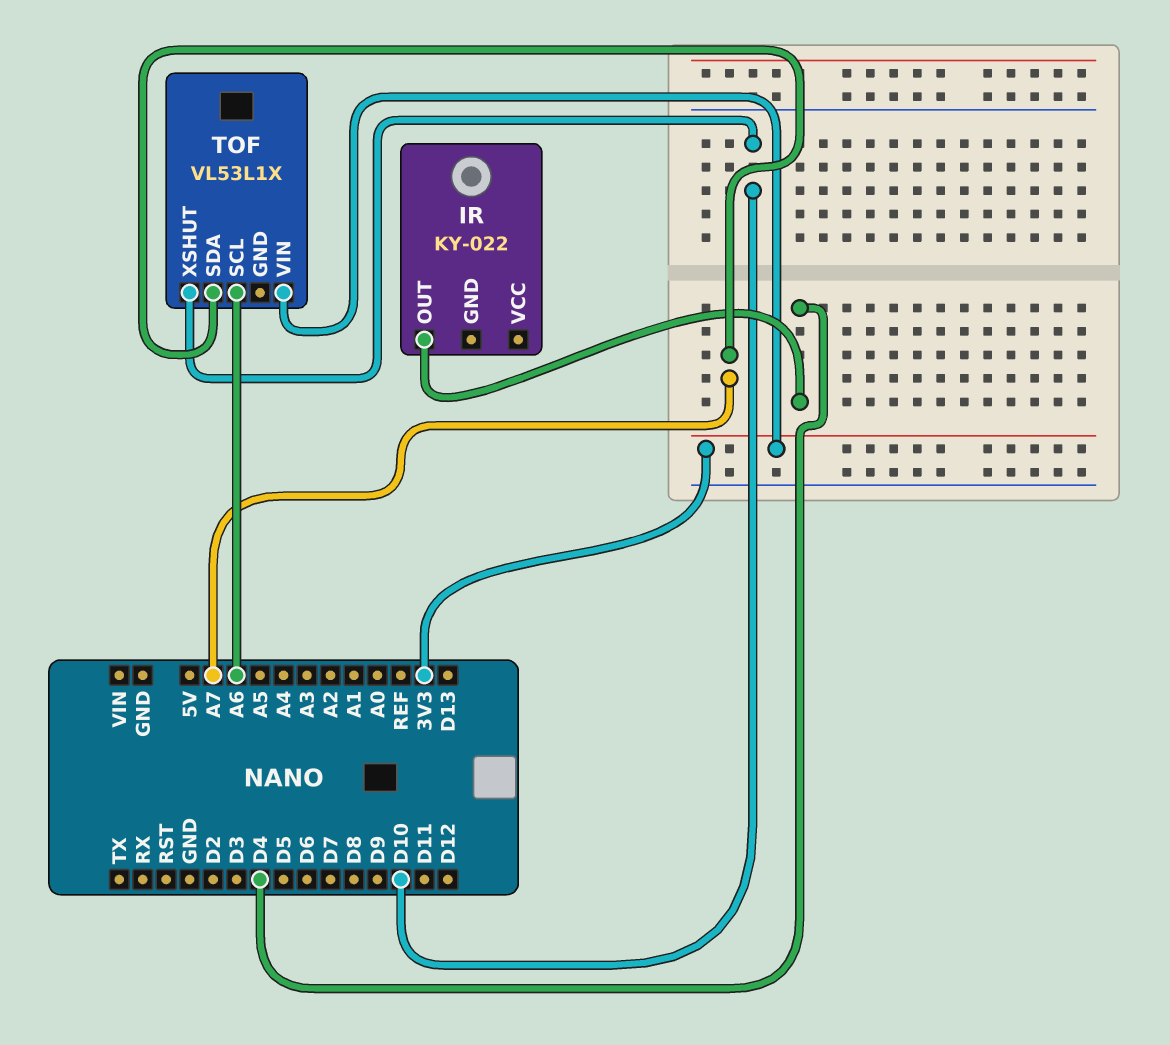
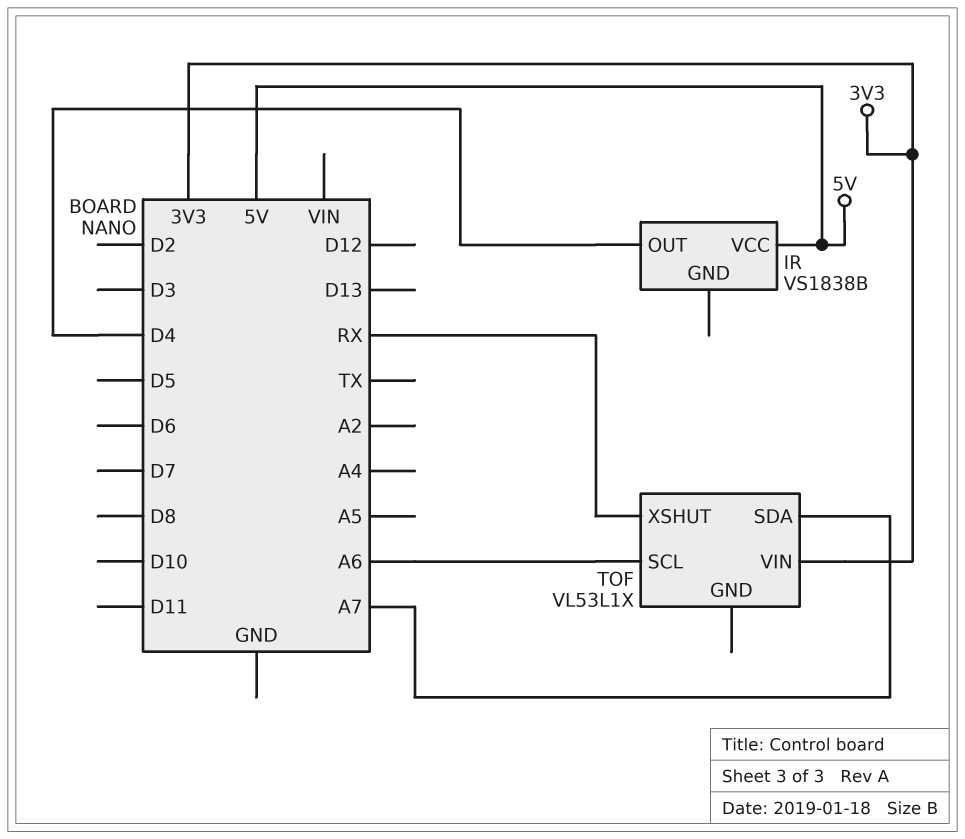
IR: KY-022 -> VS1838B
IR pin VCC: none -> 5V
TOF pin XSHUT: D10 -> RX

